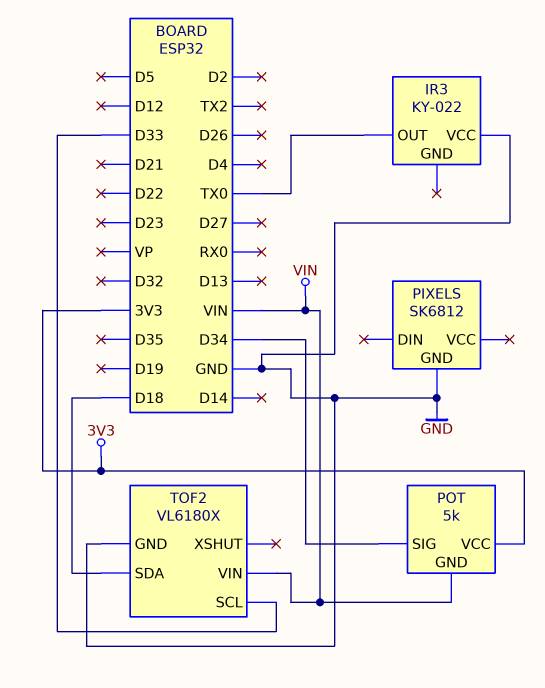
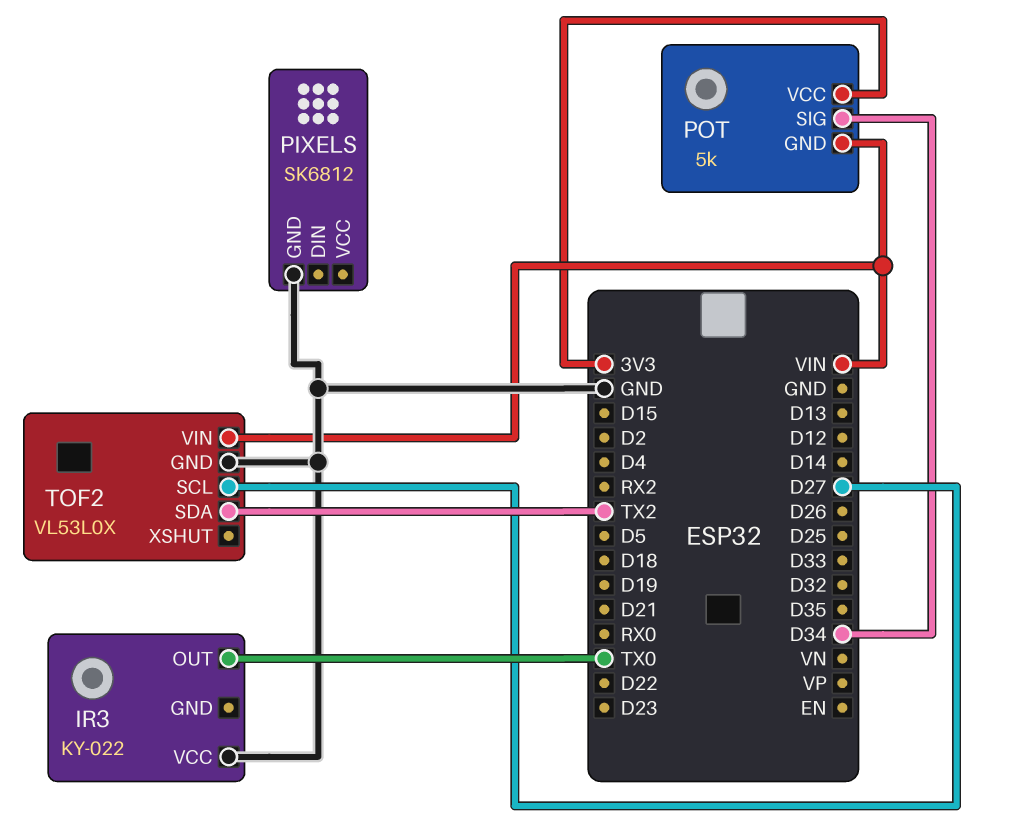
TOF2: VL6180X -> VL53L0X
TOF2 pin SCL: D33 -> D27
TOF2 pin SDA: D18 -> TX2

